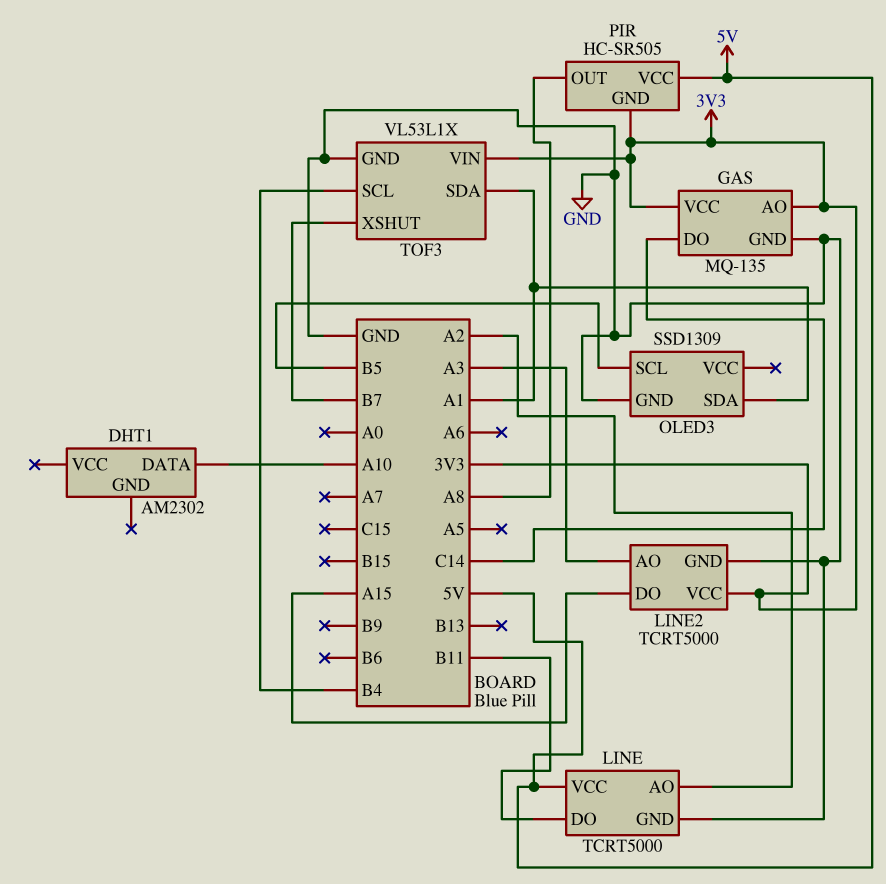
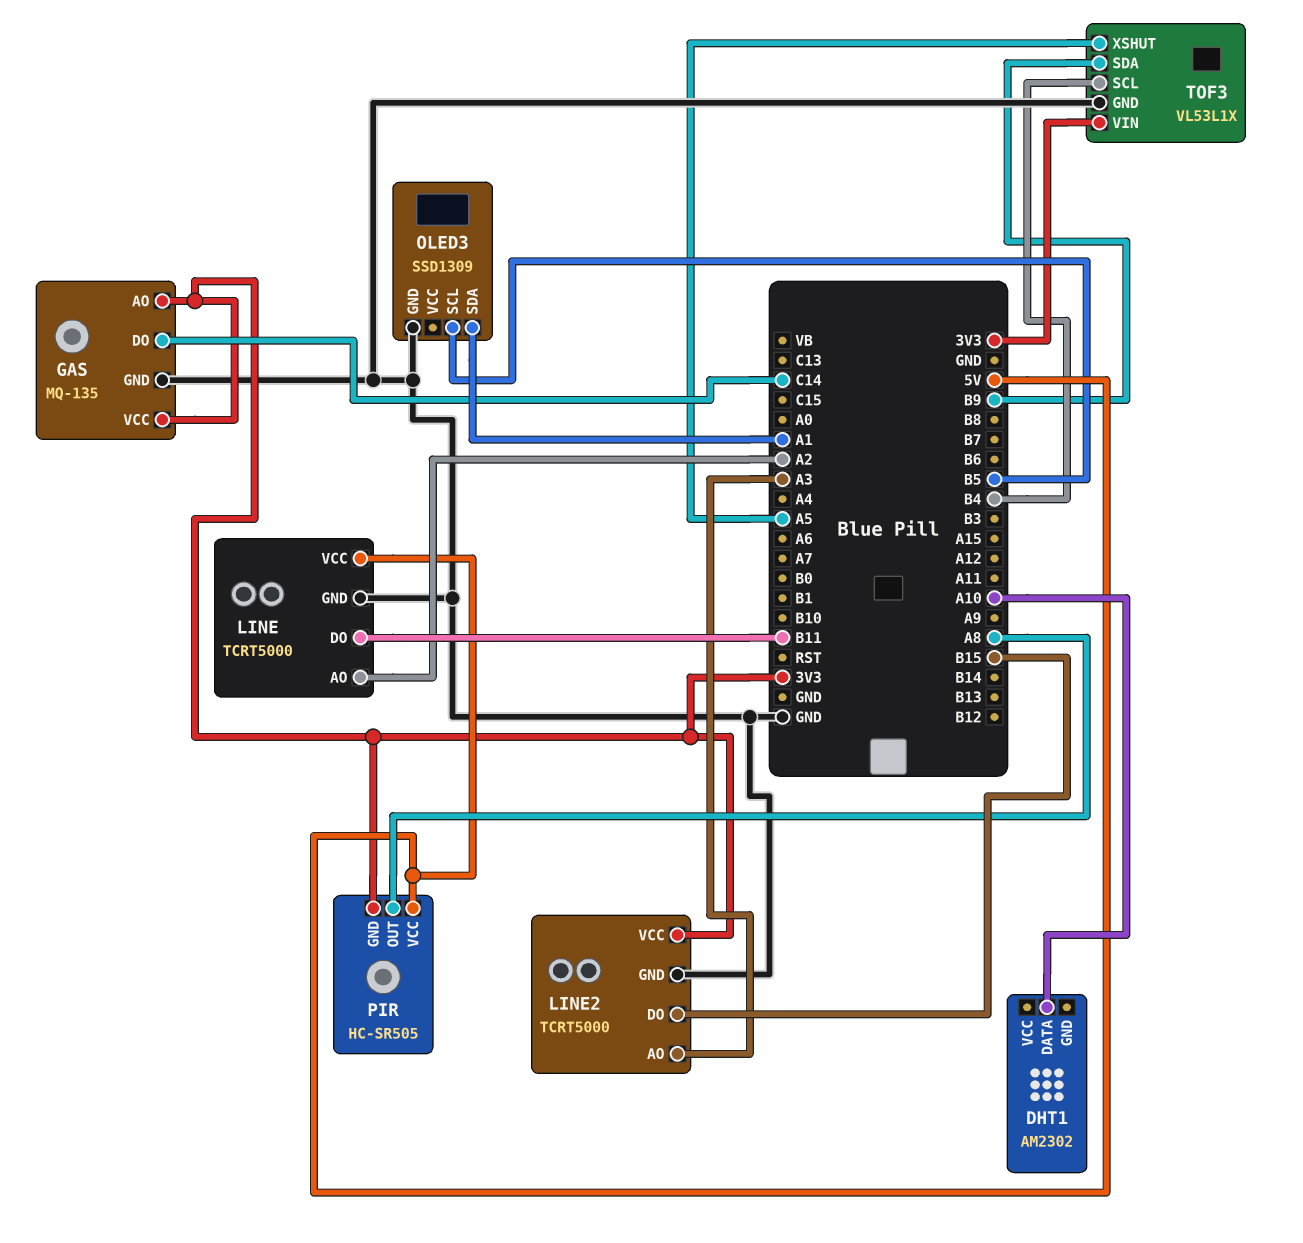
LINE2 pin DO: A15 -> B15
TOF3 pin SDA: A1 -> B9
TOF3 pin XSHUT: B7 -> A5

